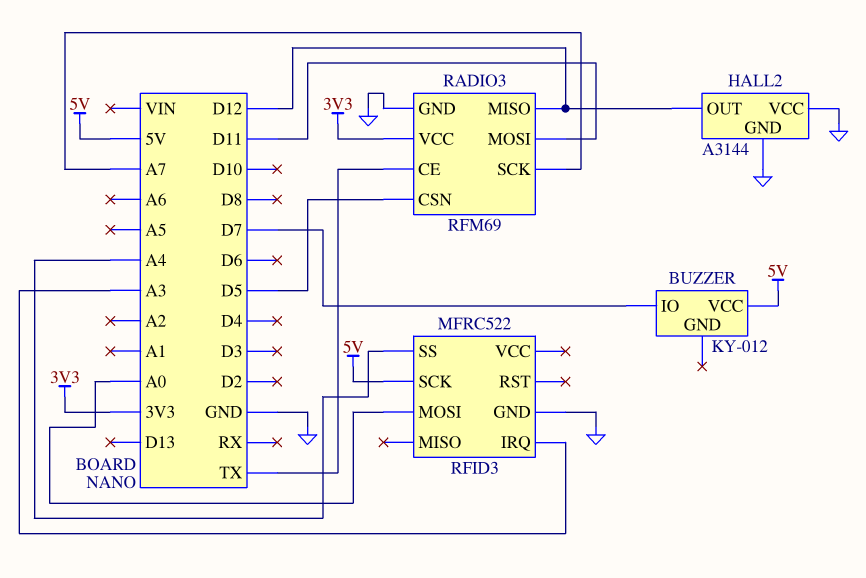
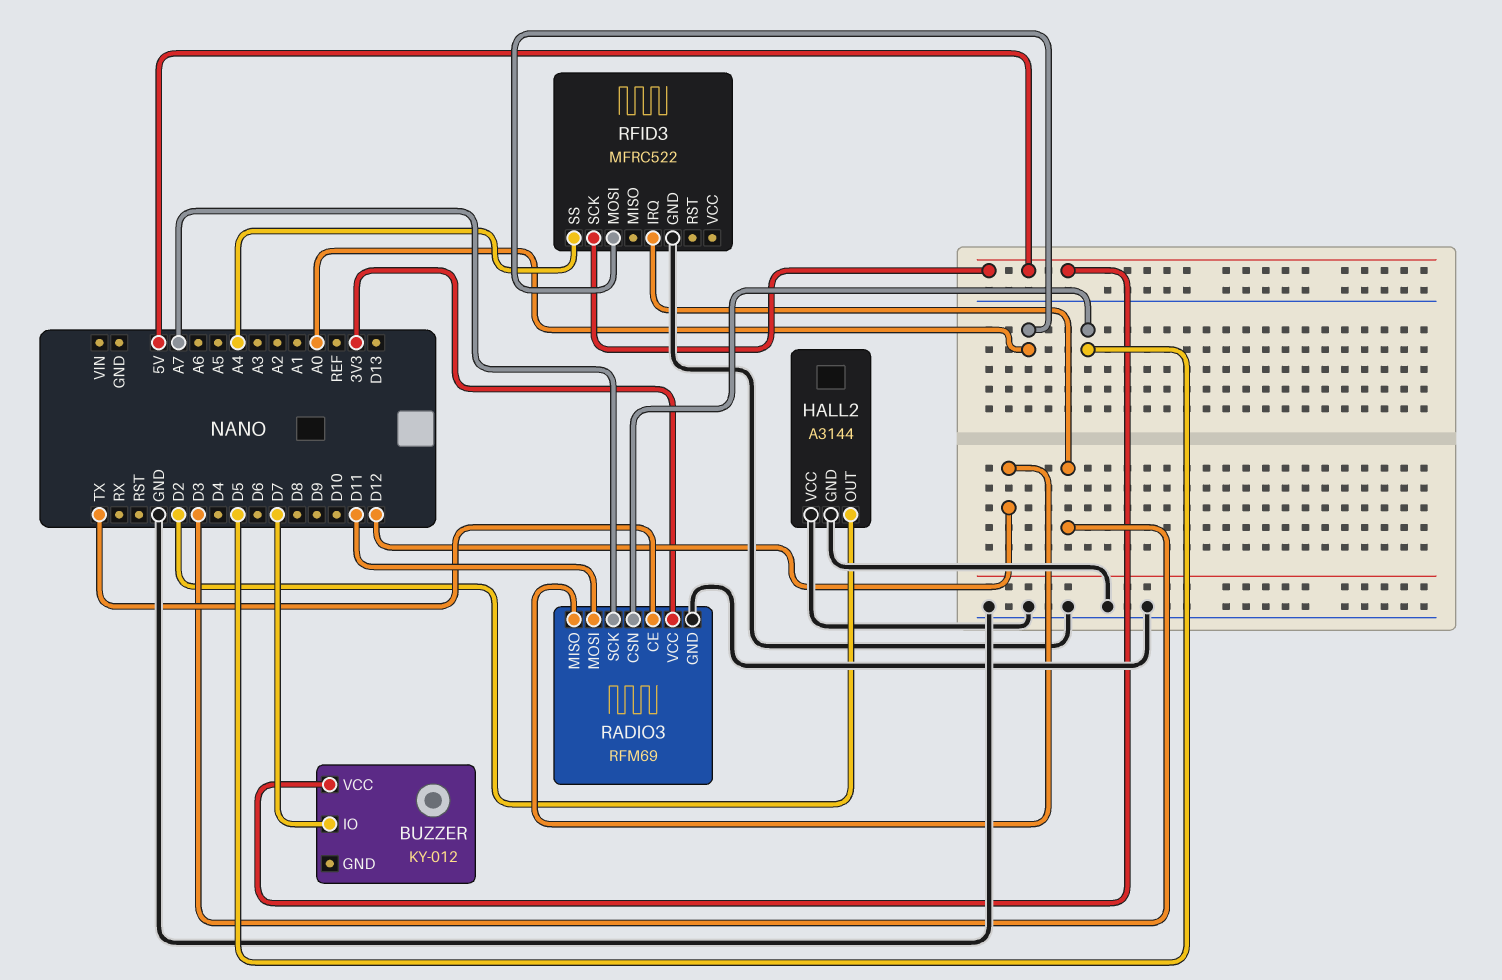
HALL2 pin OUT: D12 -> D2
RFID3 pin IRQ: A3 -> D3

